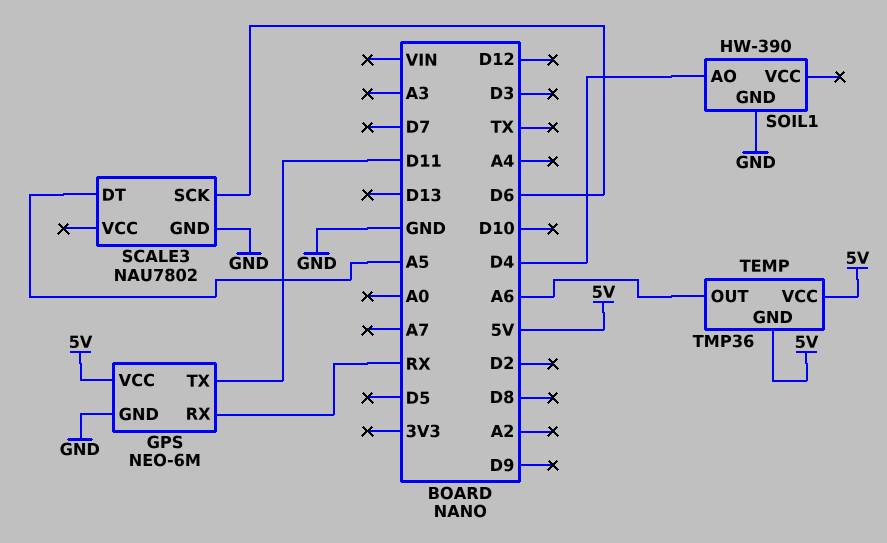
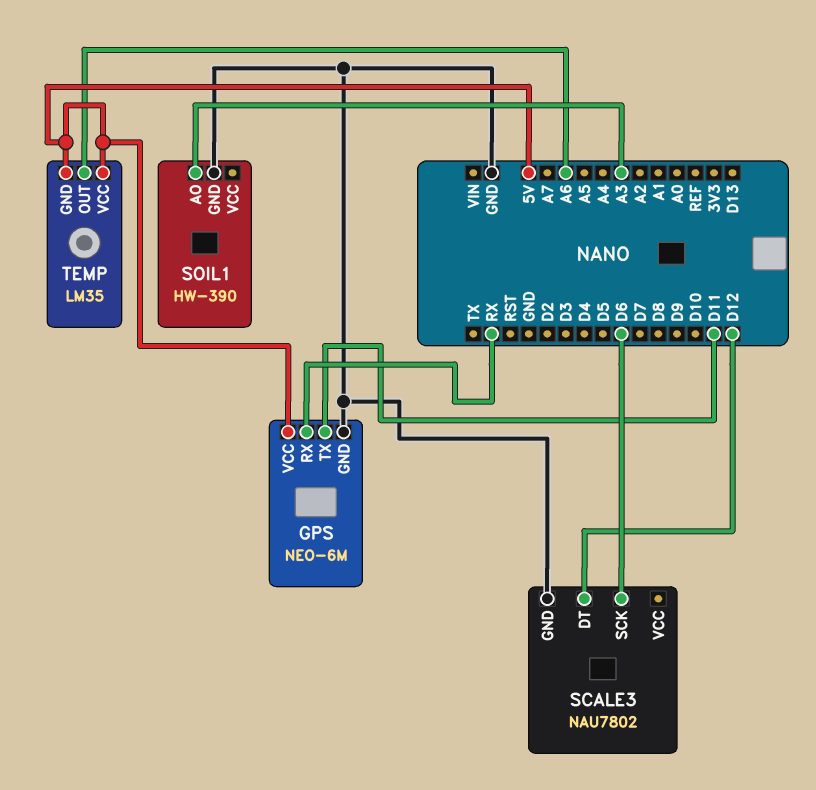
SCALE3 pin DT: A5 -> D12
SOIL1 pin AO: D4 -> A3
TEMP: TMP36 -> LM35

